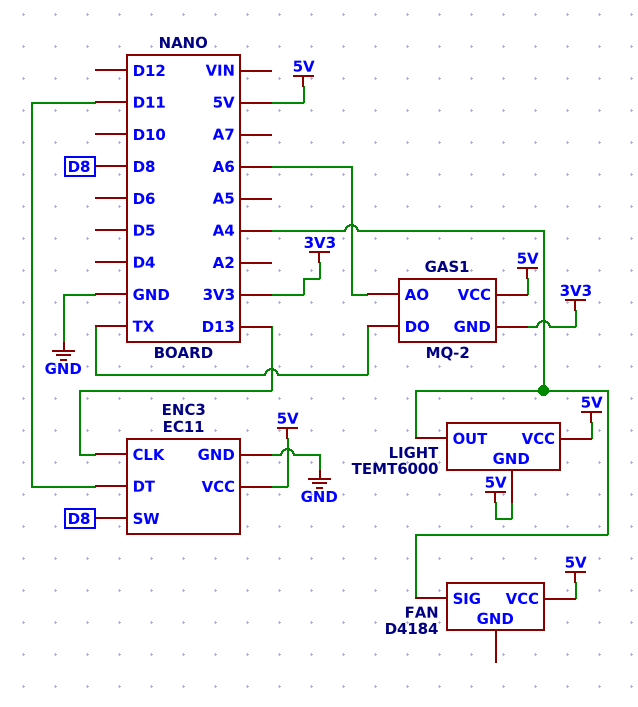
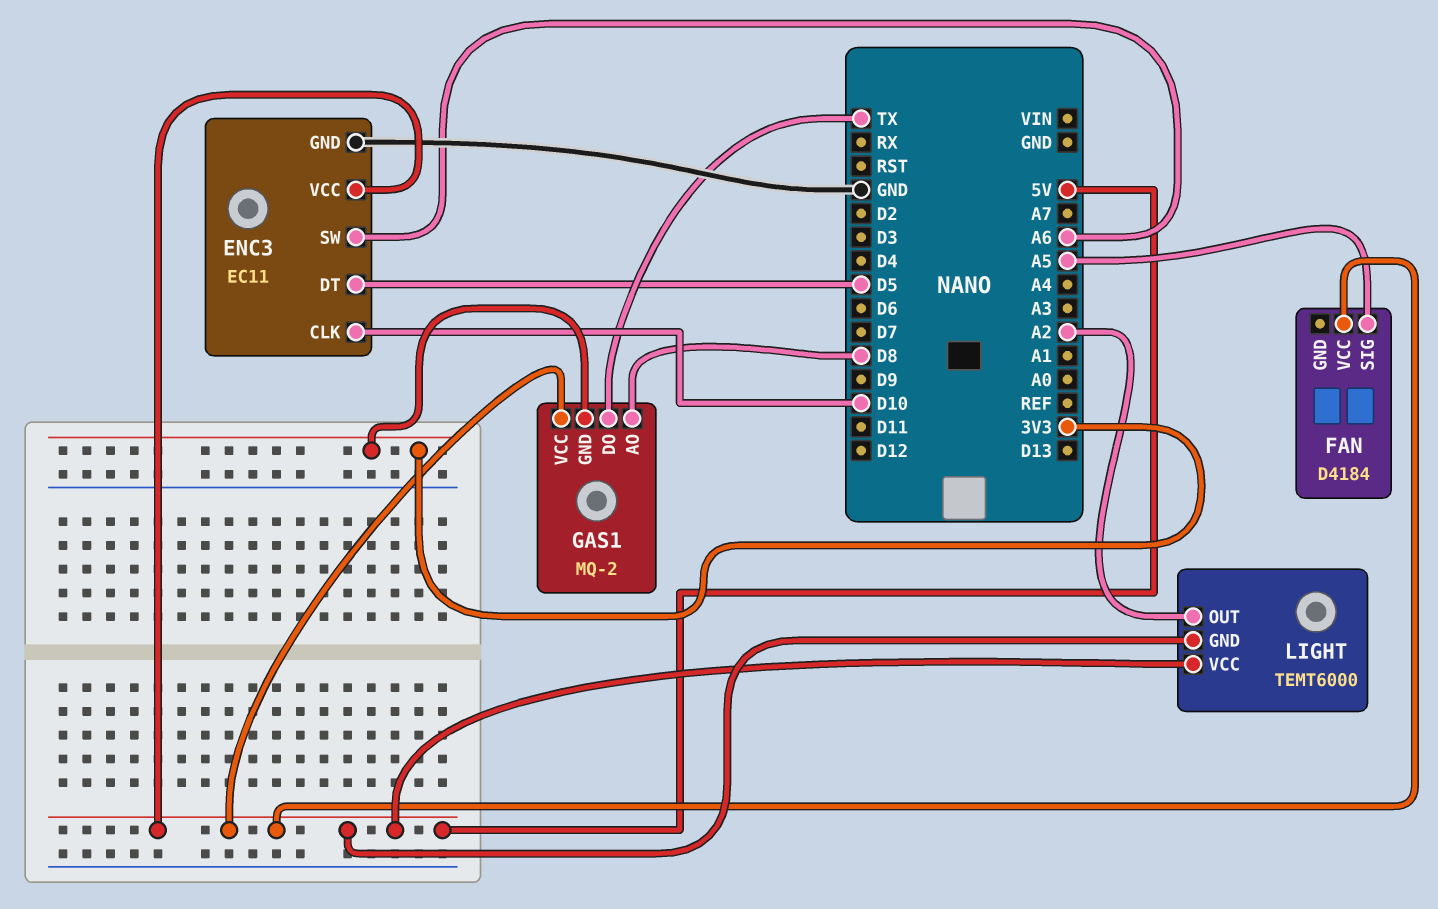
ENC3 pin CLK: D13 -> D10
ENC3 pin DT: D11 -> D5
ENC3 pin SW: D8 -> A6
FAN pin SIG: A4 -> A5
GAS1 pin AO: A6 -> D8
LIGHT pin OUT: A4 -> A2

